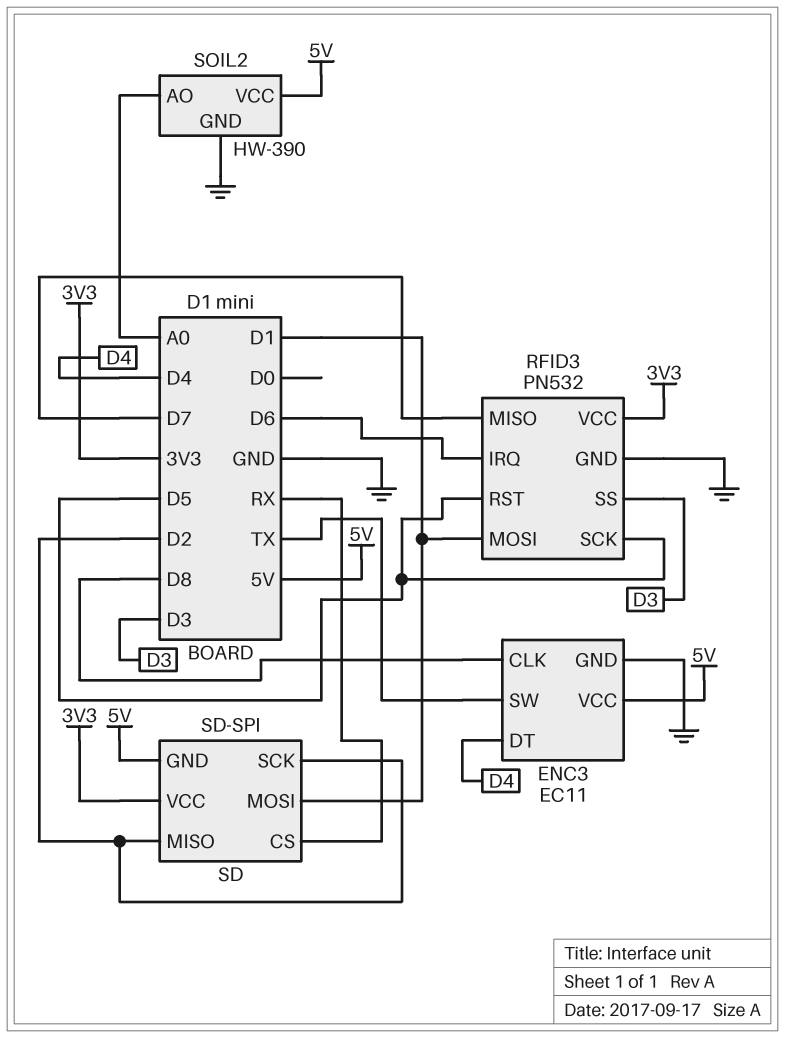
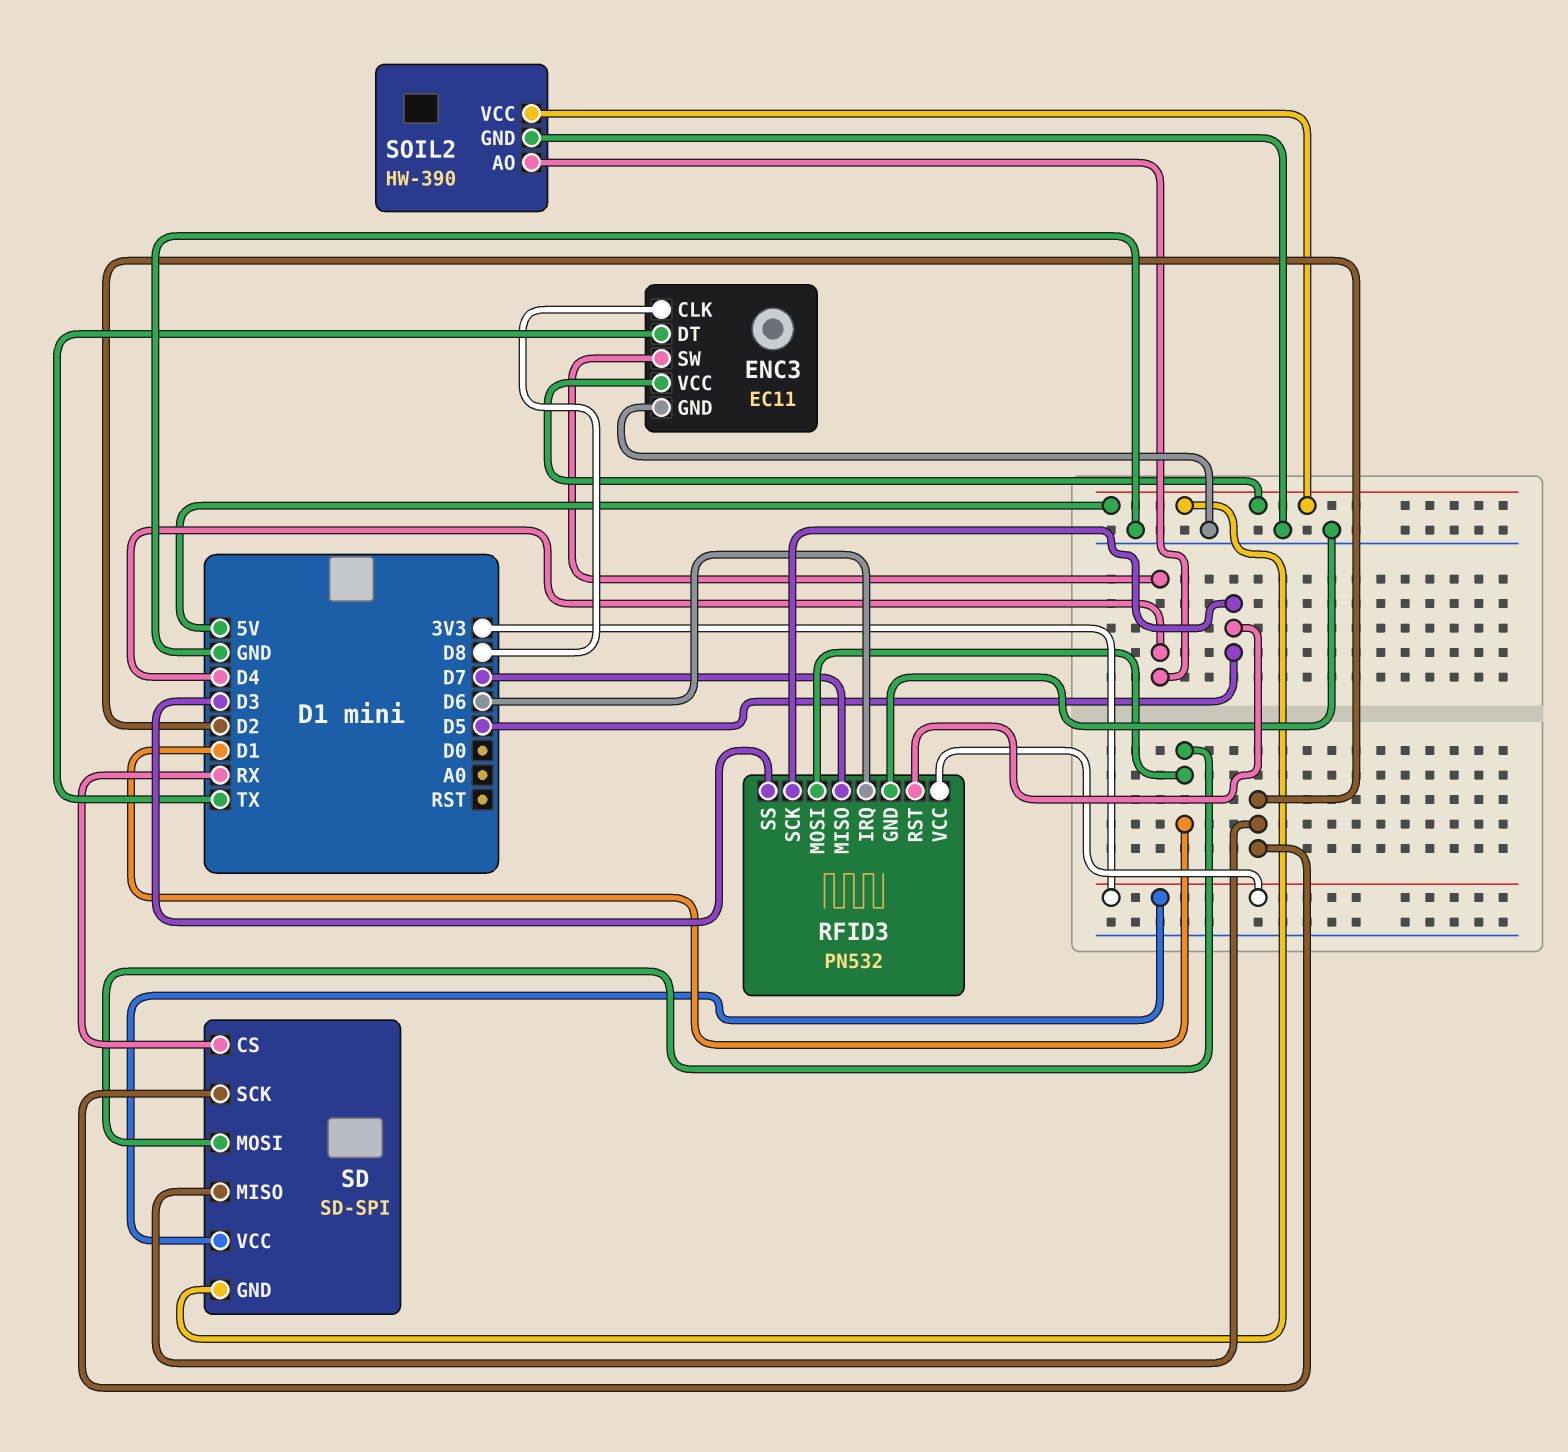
ENC3 pin DT: D4 -> TX
ENC3 pin SW: TX -> D4
SOIL2 pin AO: A0 -> D4

